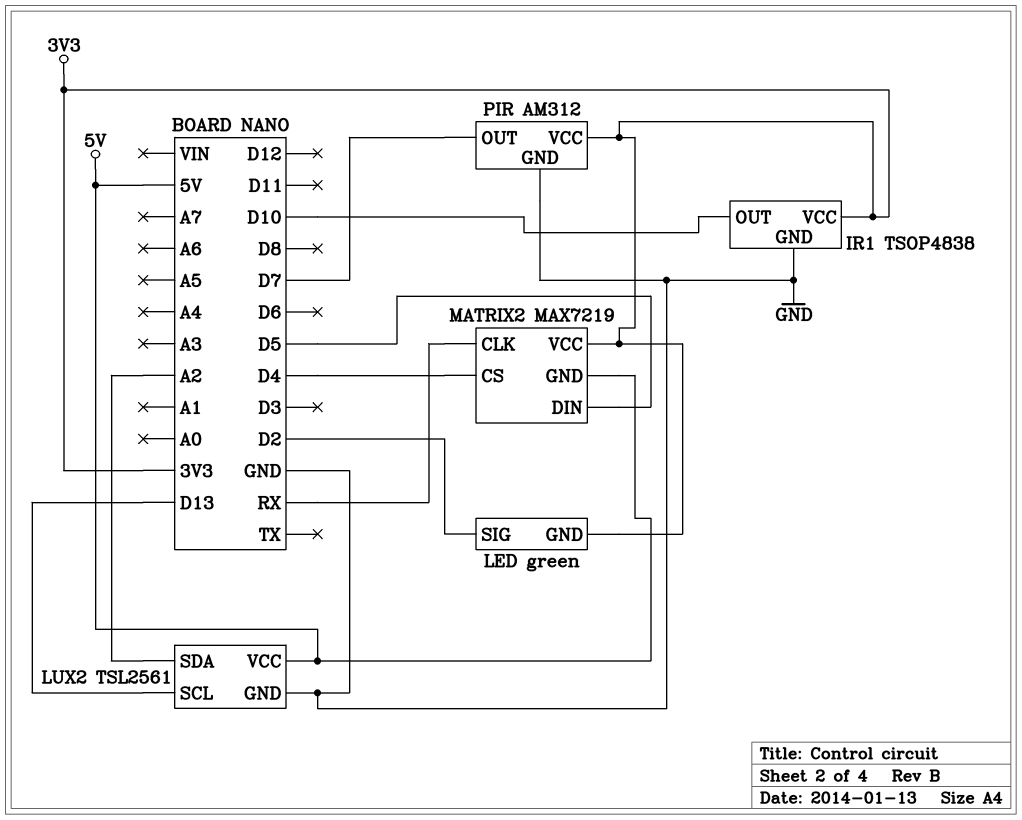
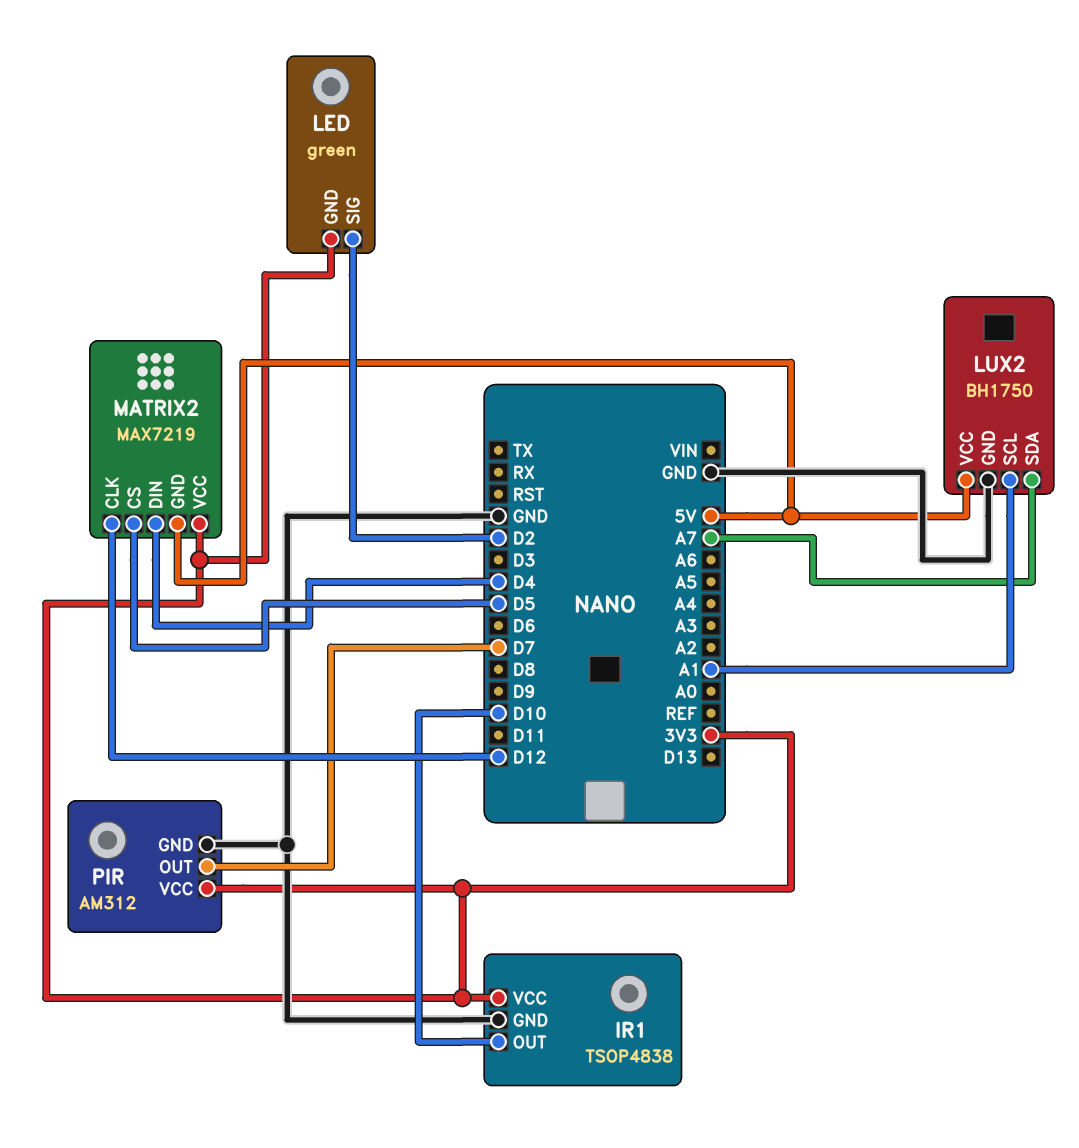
LUX2: TSL2561 -> BH1750
LUX2 pin SCL: D13 -> A1
LUX2 pin SDA: A2 -> A7
MATRIX2 pin CLK: RX -> D12
MATRIX2 pin CS: D4 -> D5
MATRIX2 pin DIN: D5 -> D4

